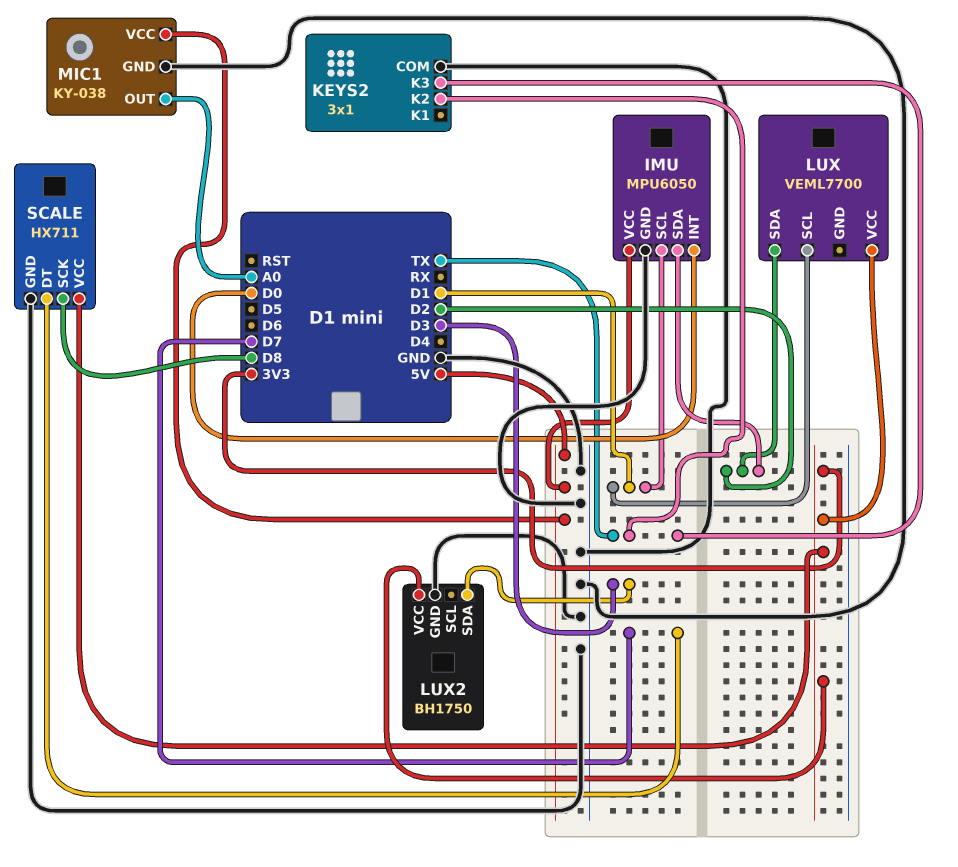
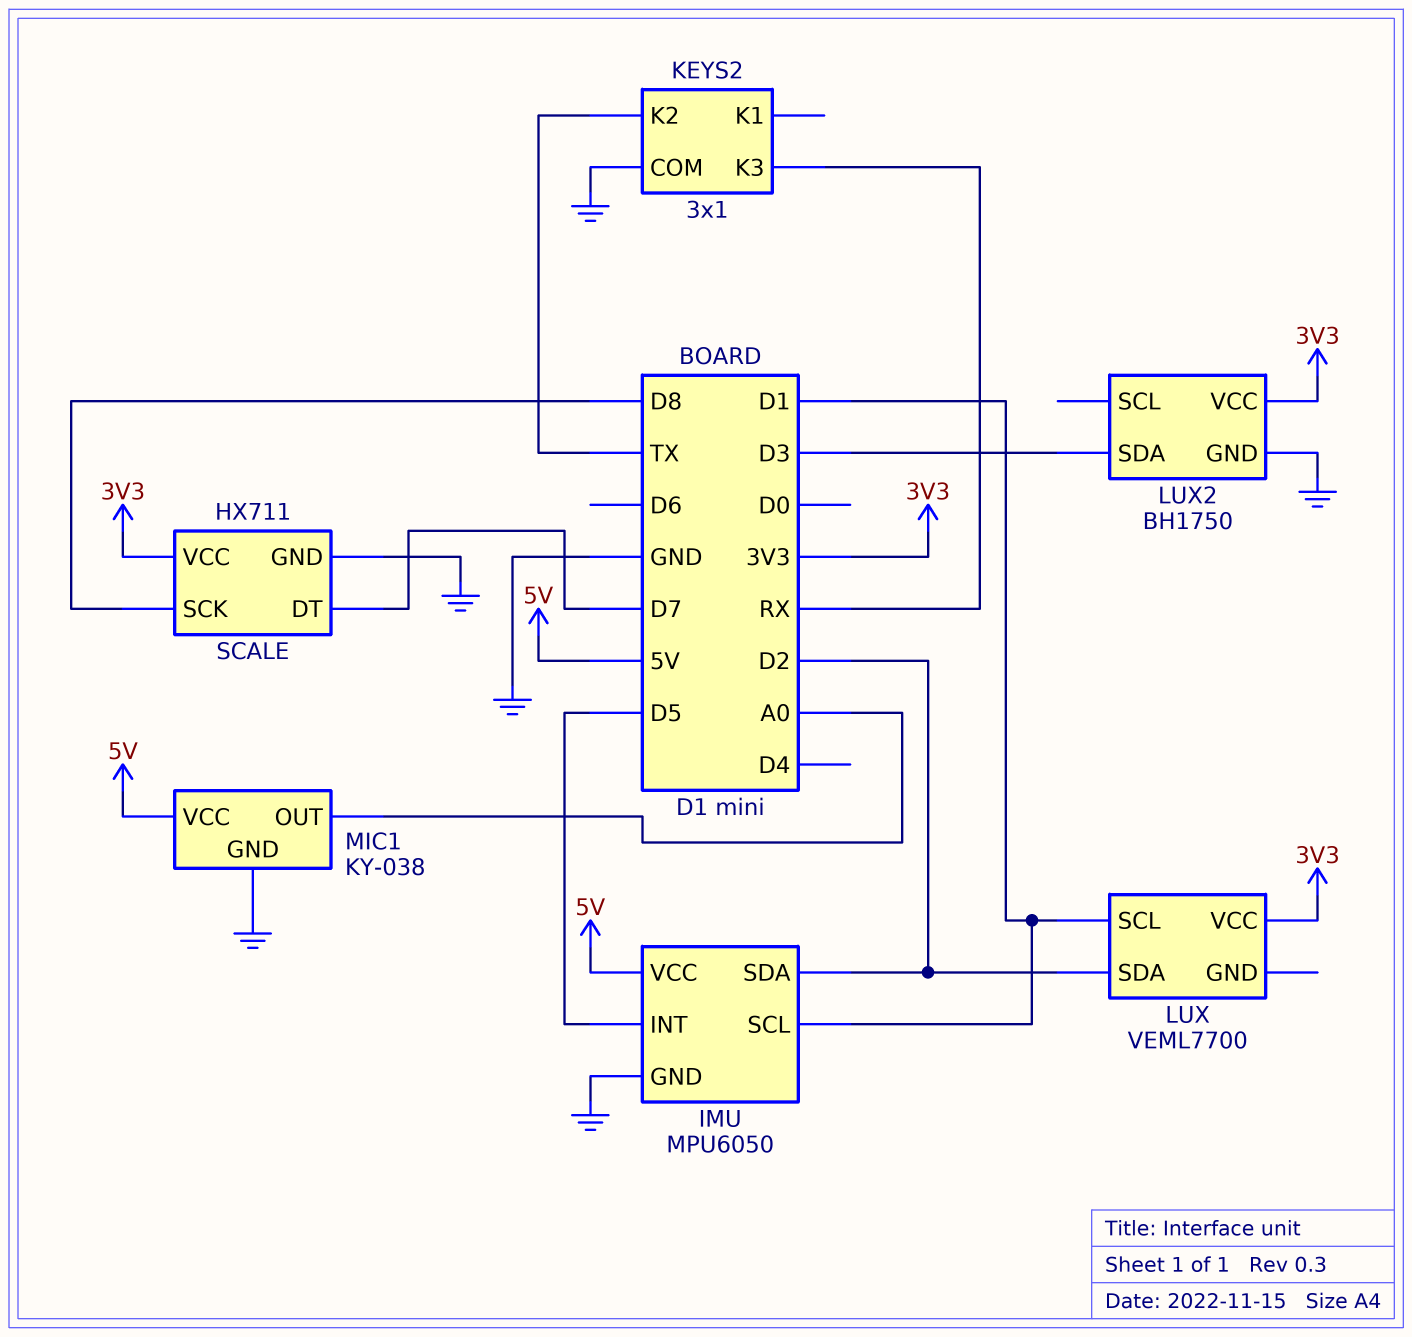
IMU pin INT: D0 -> D5
KEYS2 pin K3: TX -> RX

